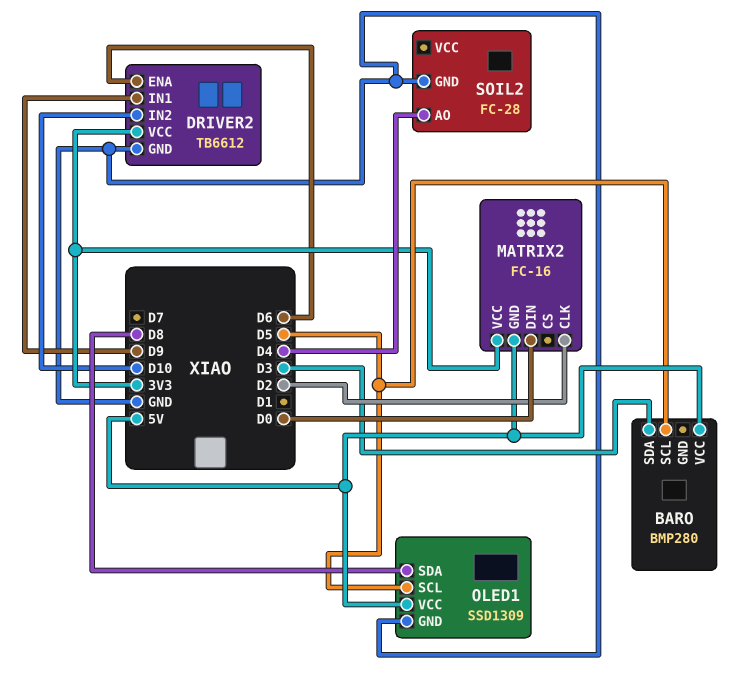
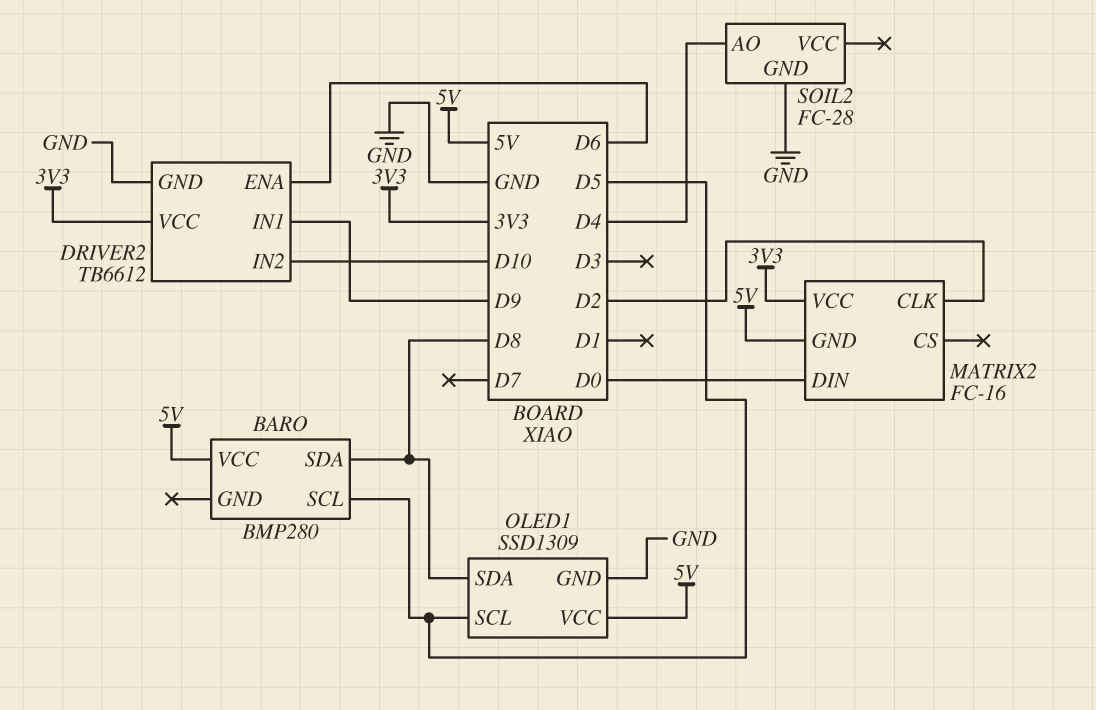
BARO pin SDA: D3 -> D8

